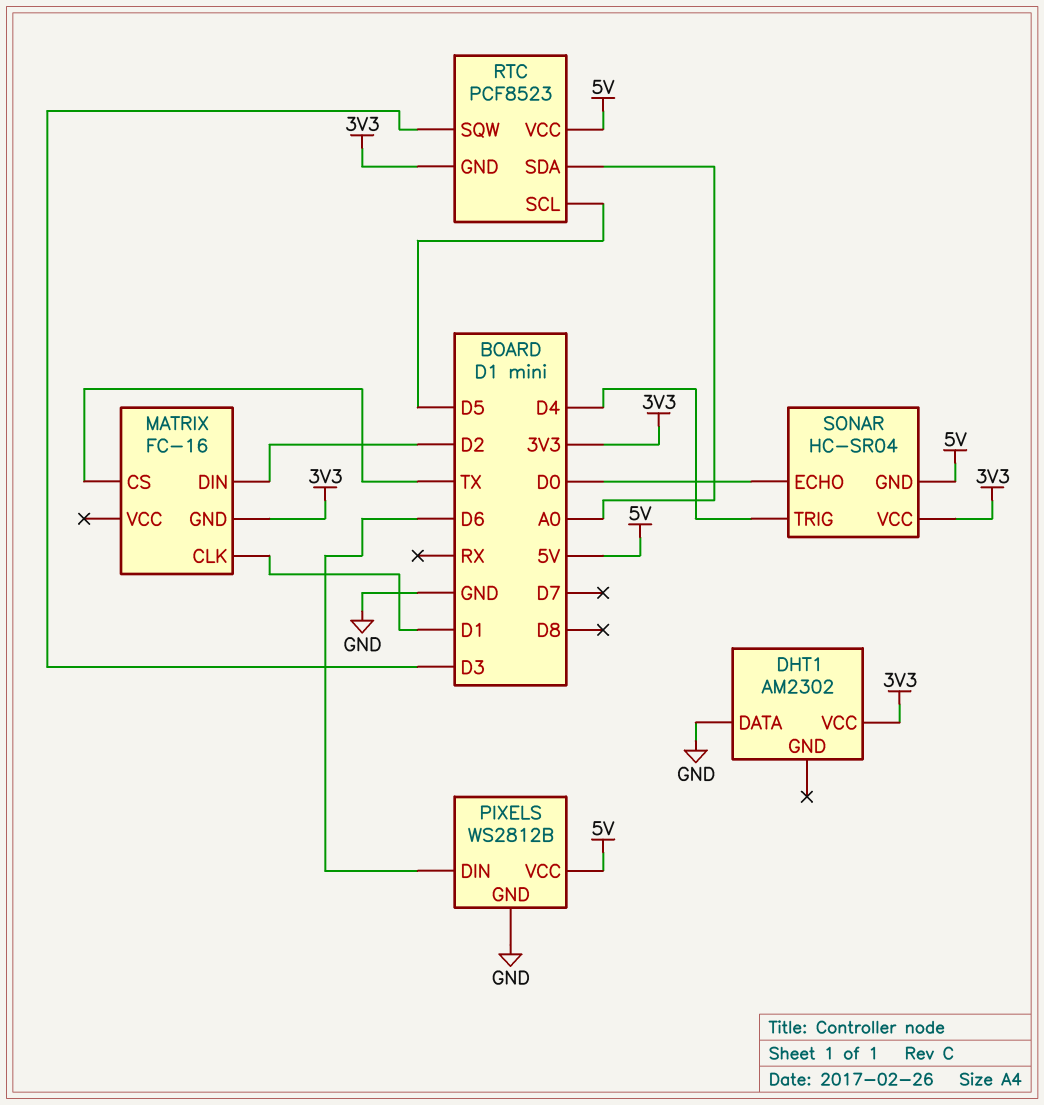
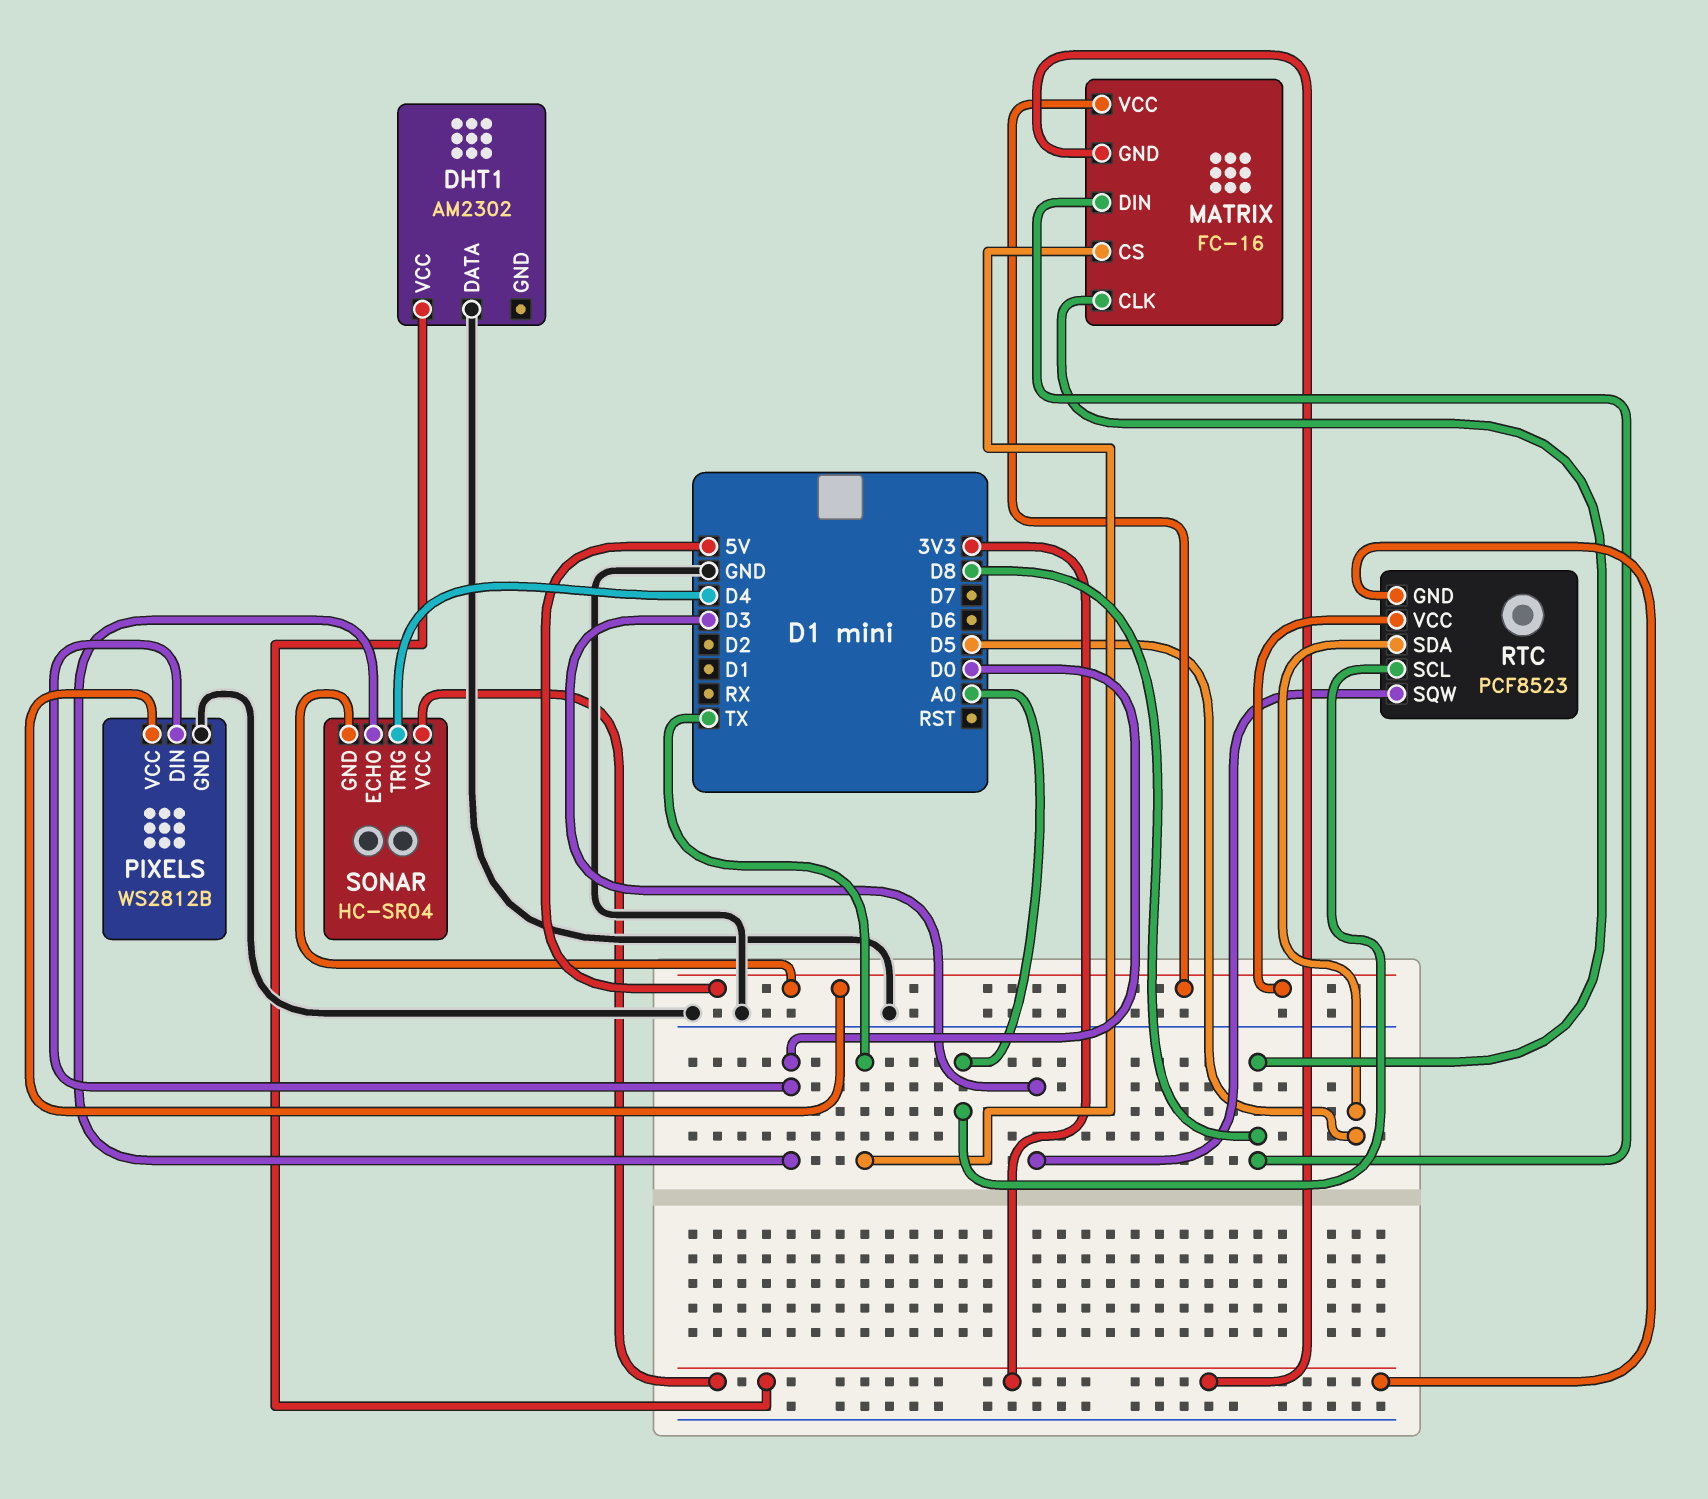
MATRIX pin CLK: D1 -> D8
MATRIX pin DIN: D2 -> D8
MATRIX pin VCC: none -> 5V
PIXELS pin DIN: D6 -> D0
RTC pin SCL: D5 -> A0
RTC pin SDA: A0 -> D5

